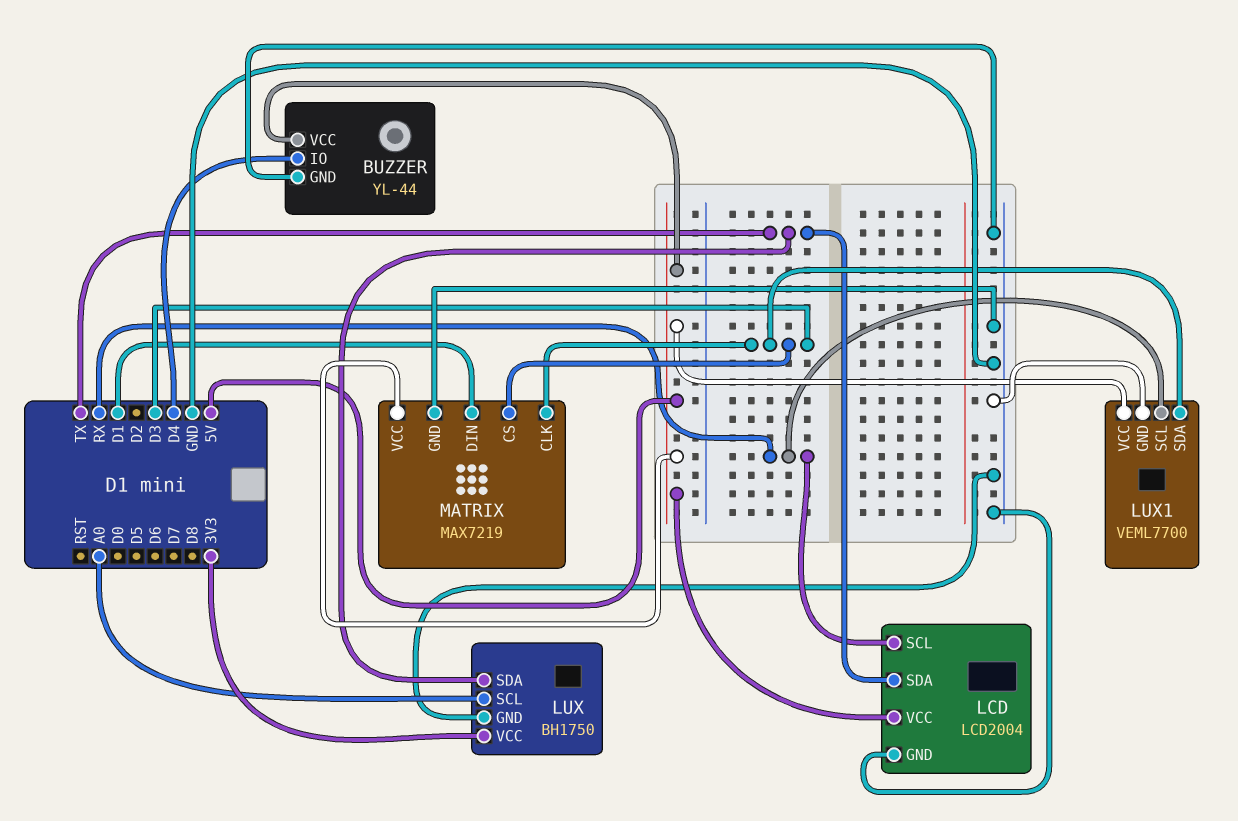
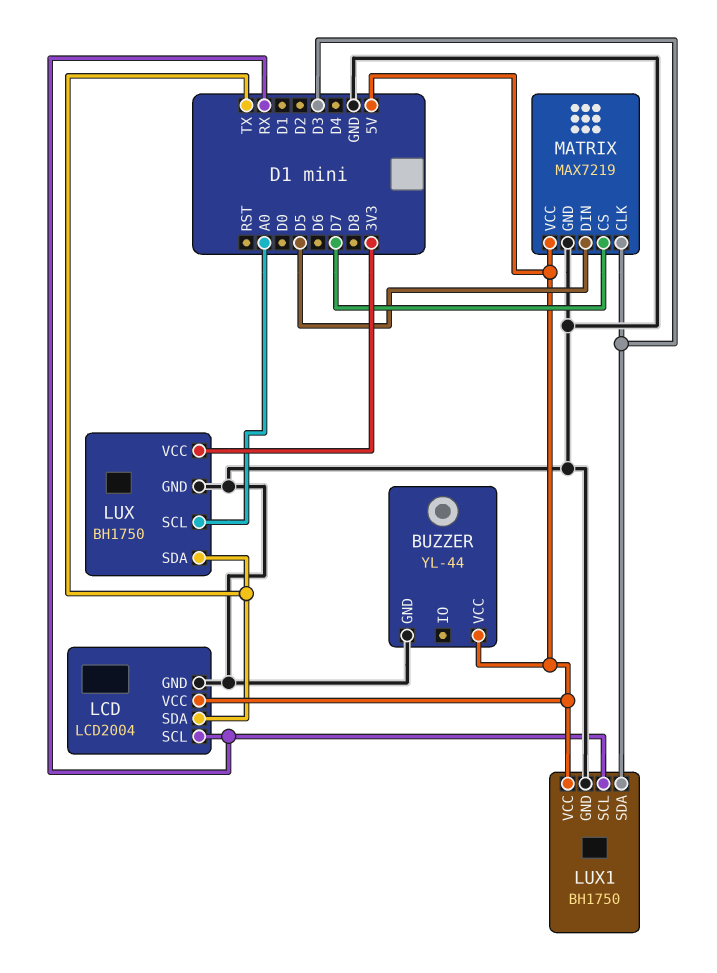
BUZZER pin IO: D4 -> none
LUX1: VEML7700 -> BH1750
MATRIX pin CS: D3 -> D7
MATRIX pin DIN: D1 -> D5

